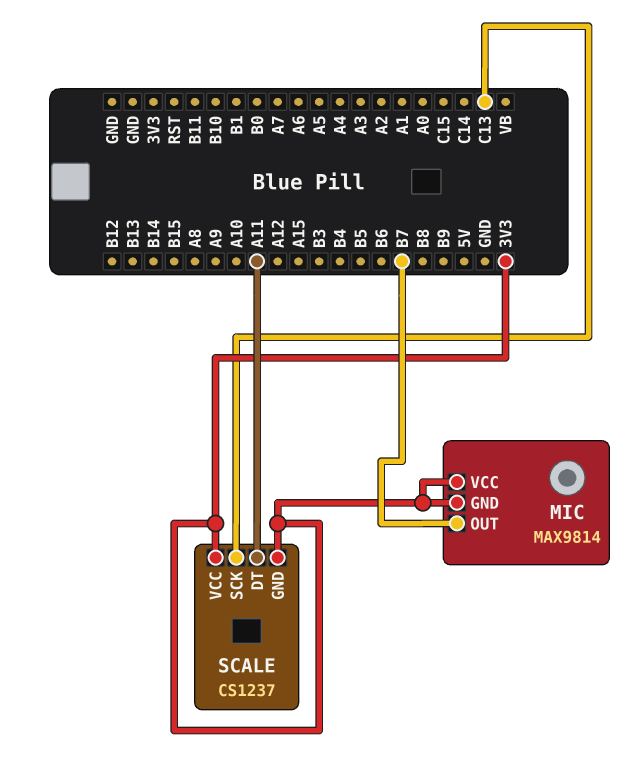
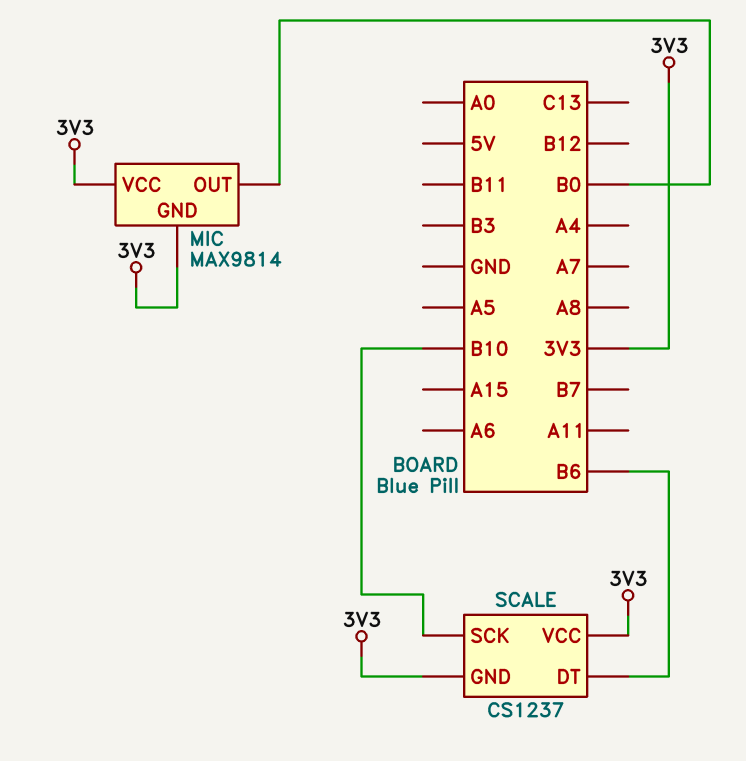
MIC pin OUT: B7 -> B0
SCALE pin DT: A11 -> B6
SCALE pin SCK: C13 -> B10

